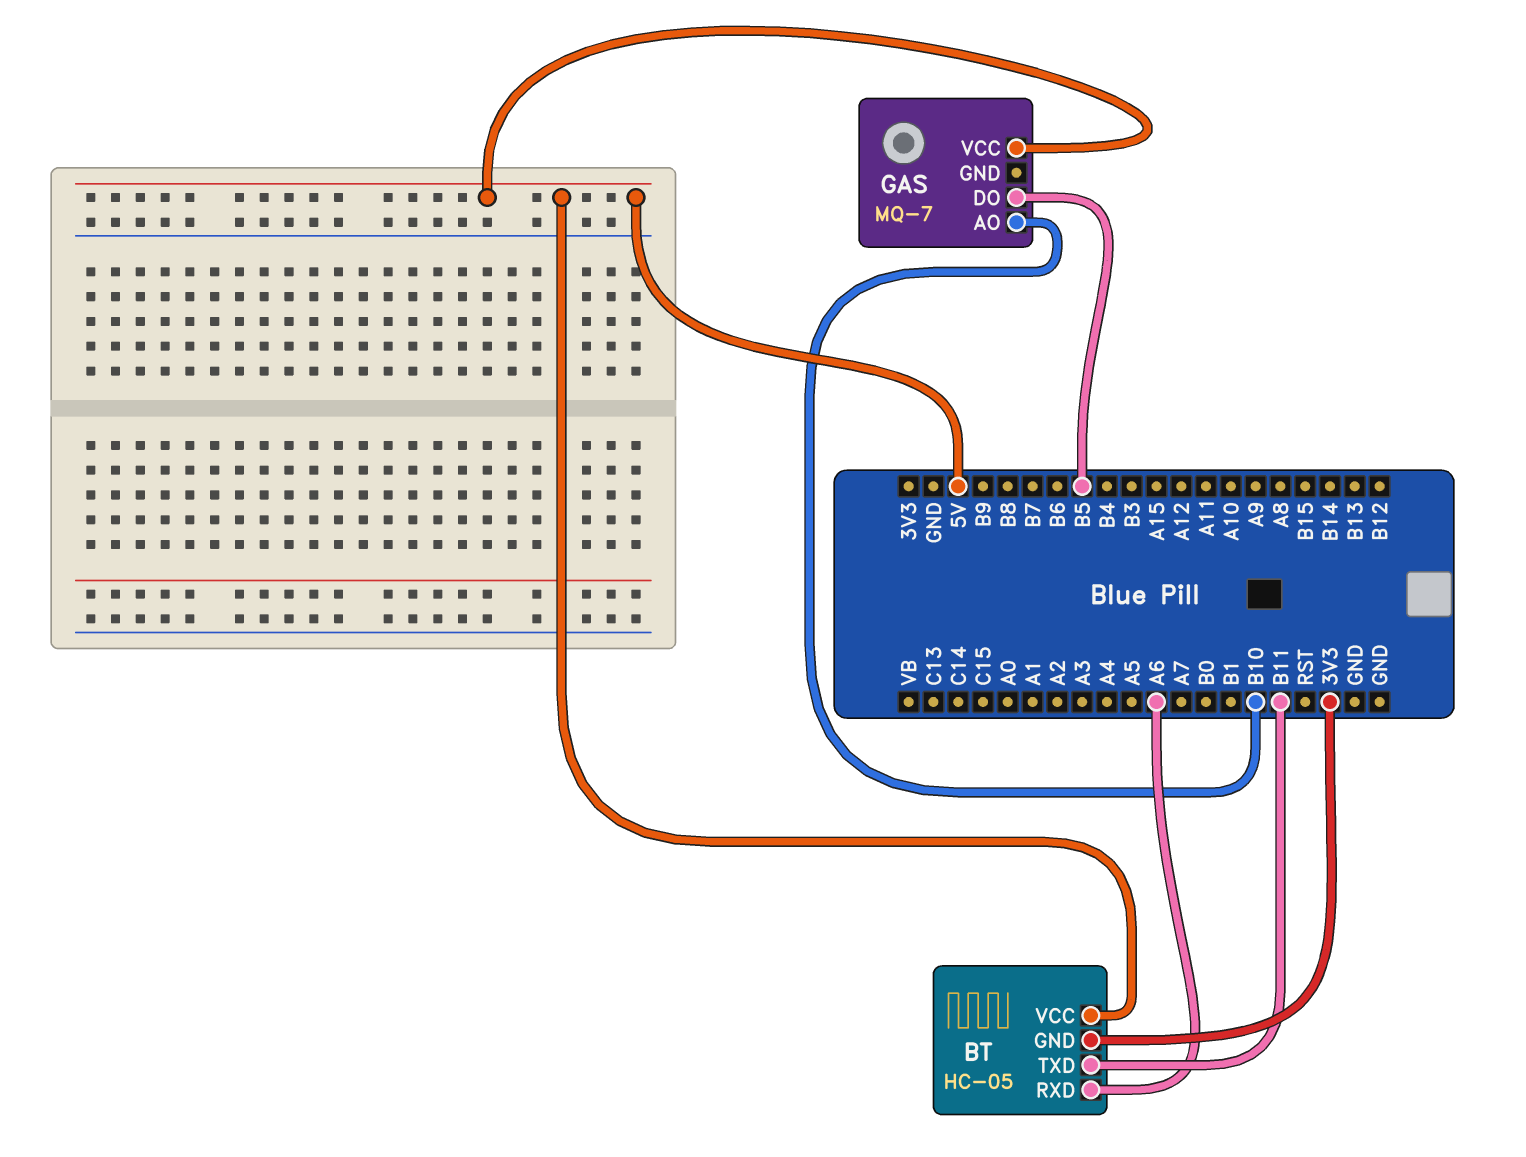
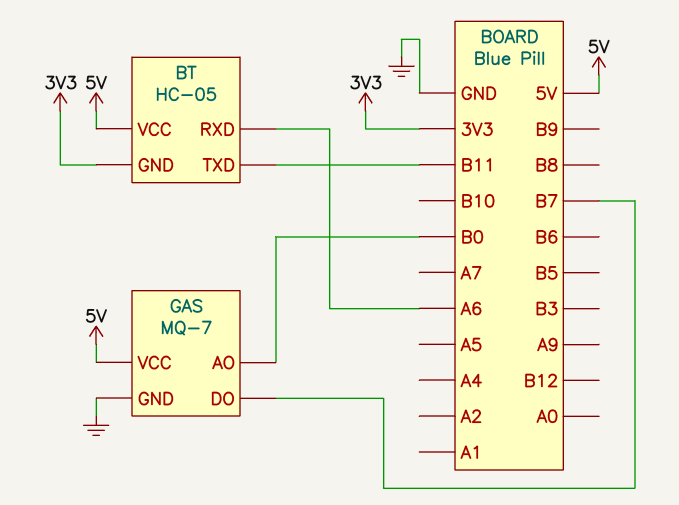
GAS pin AO: B10 -> B0
GAS pin DO: B5 -> B7
GAS pin GND: none -> GND

